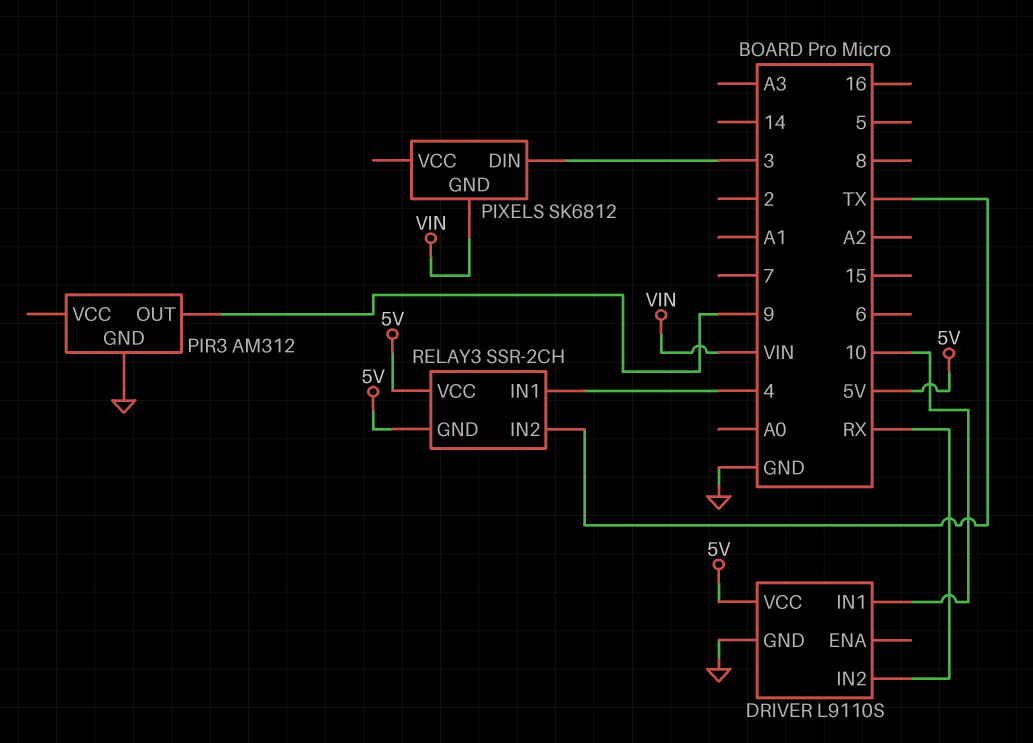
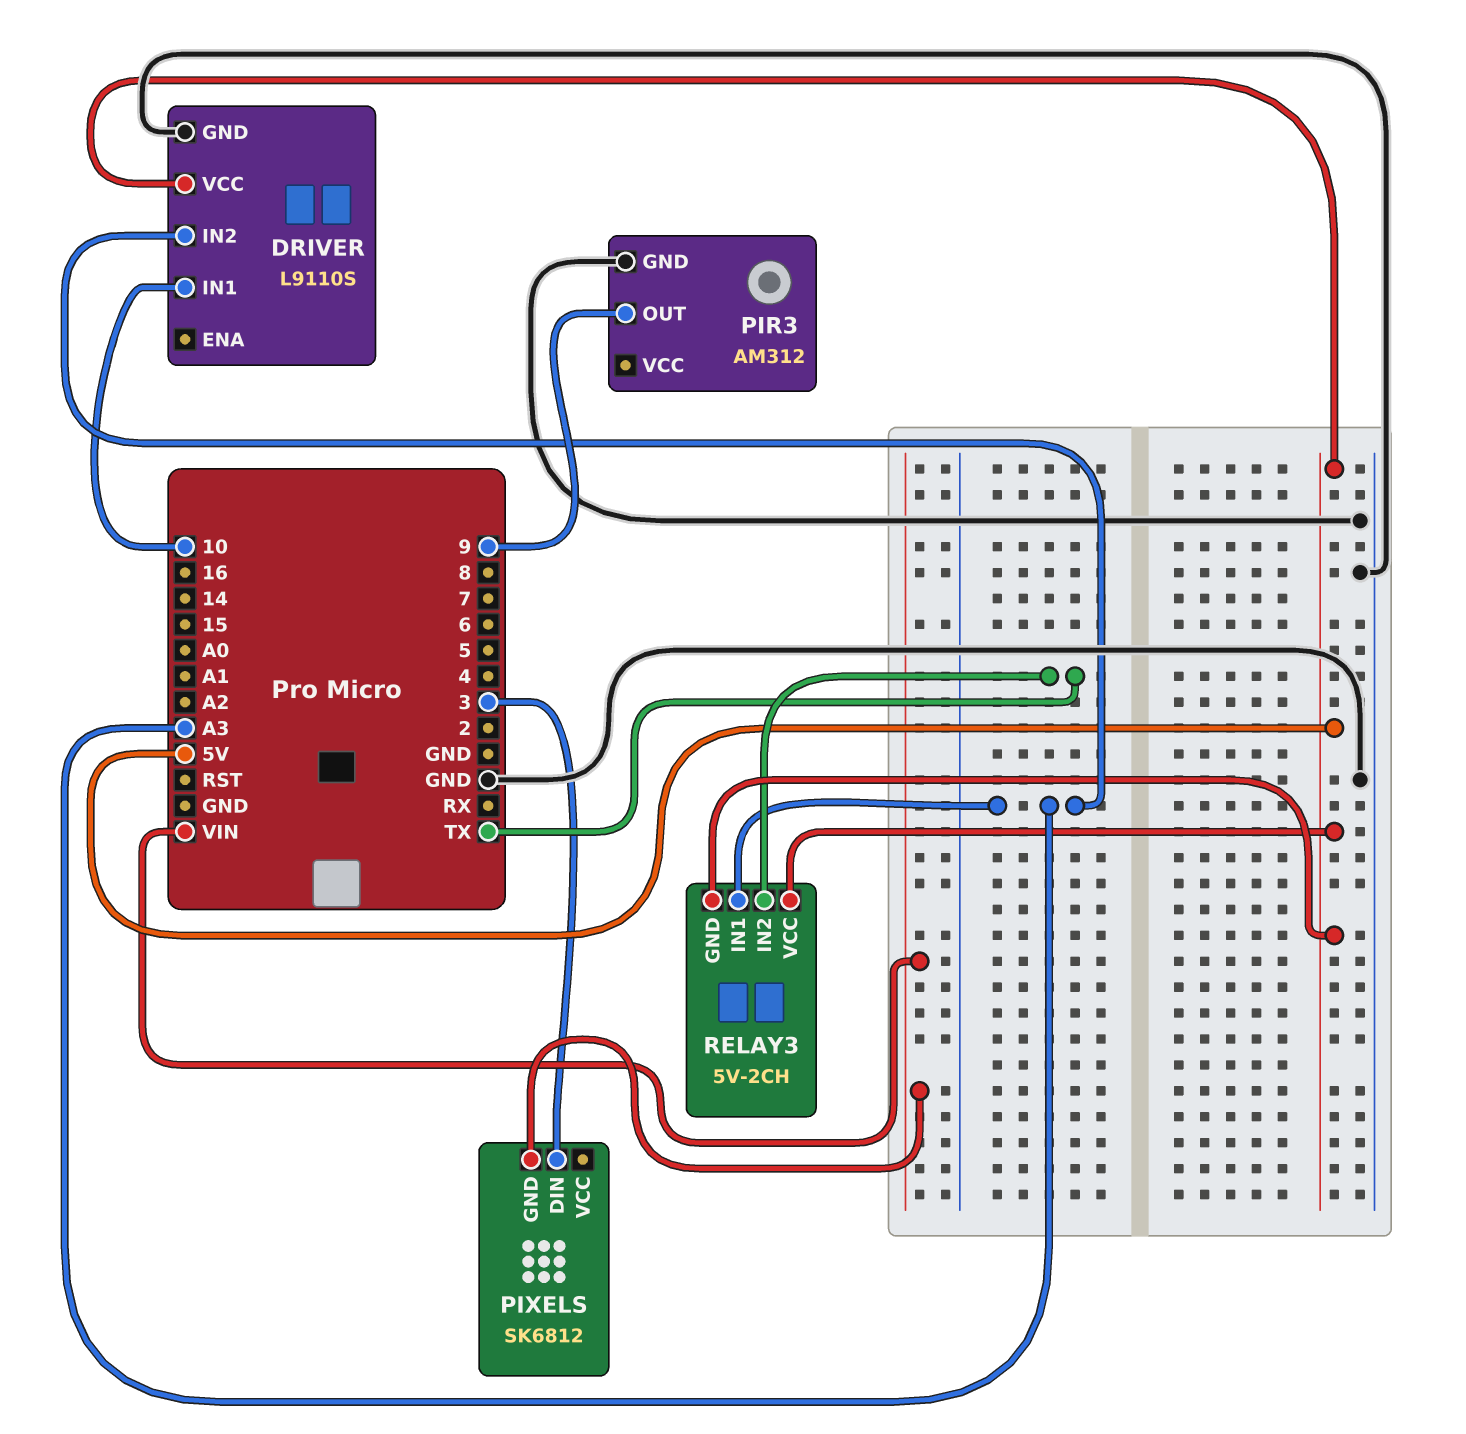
DRIVER pin IN2: RX -> A3
RELAY3: SSR-2CH -> 5V-2CH
RELAY3 pin IN1: 4 -> A3

